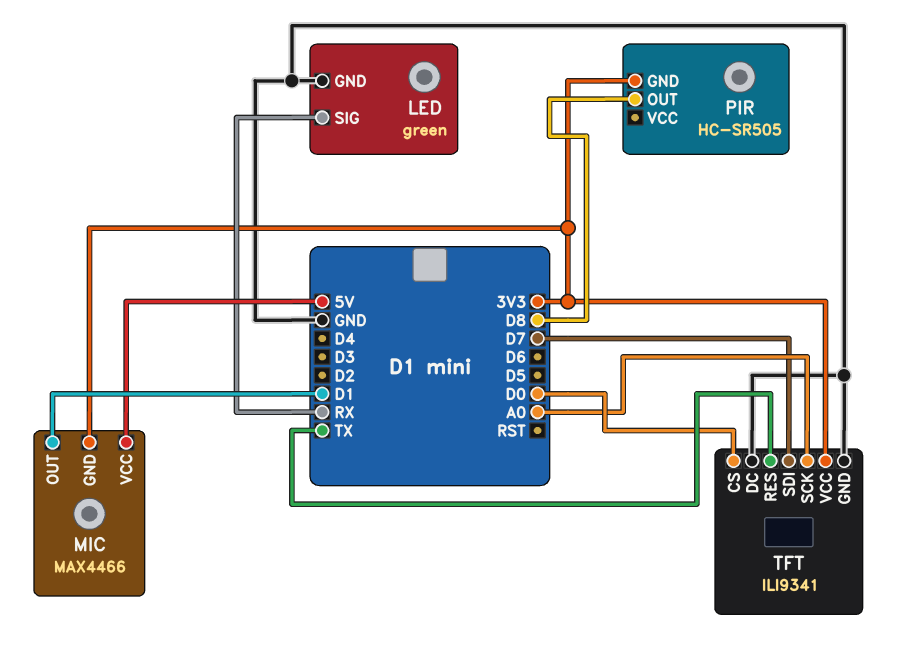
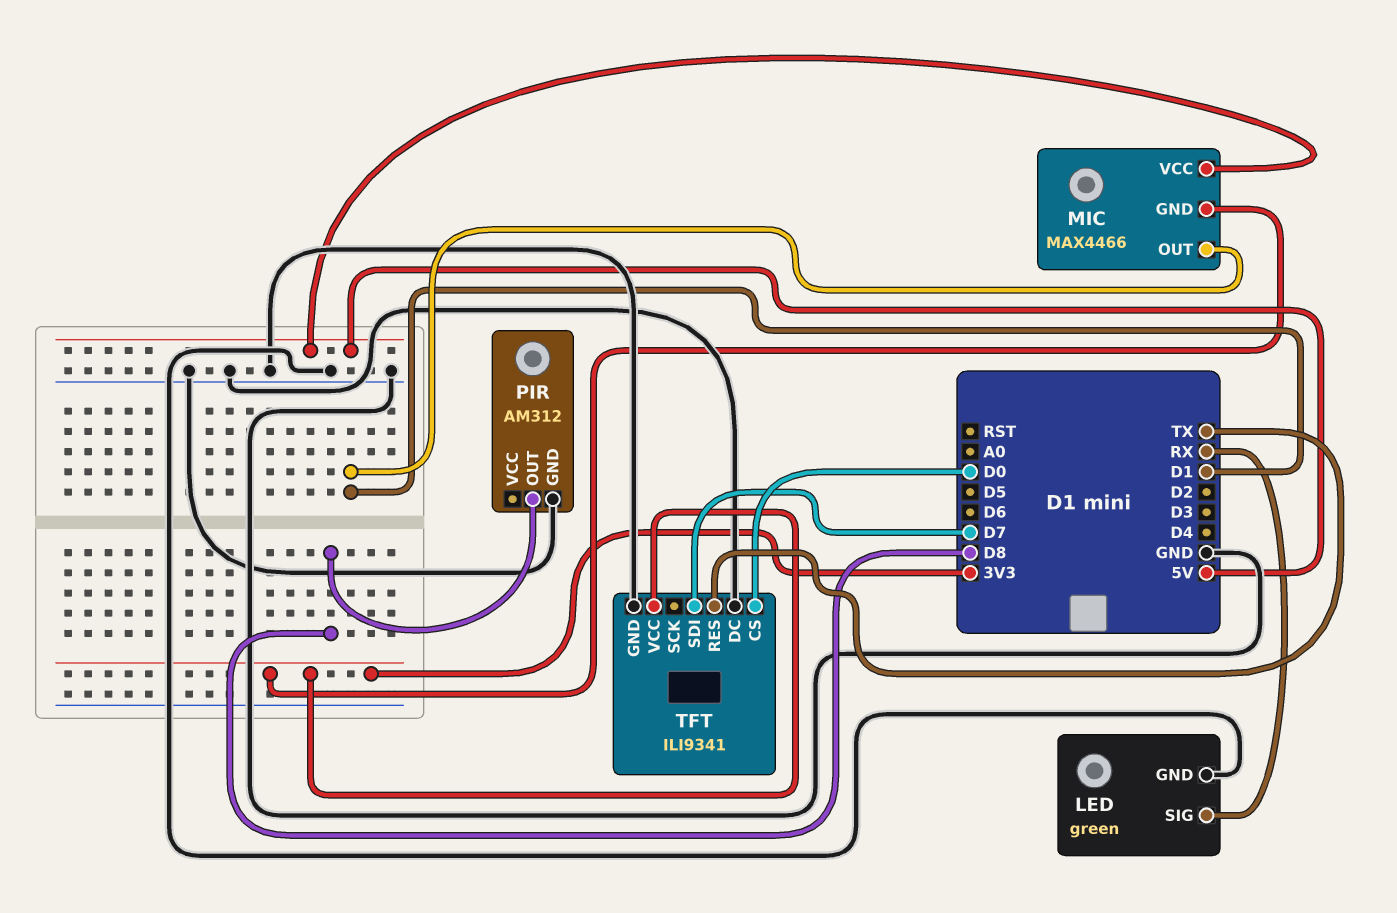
PIR: HC-SR505 -> AM312
PIR pin GND: 3V3 -> GND
TFT pin SCK: A0 -> none

